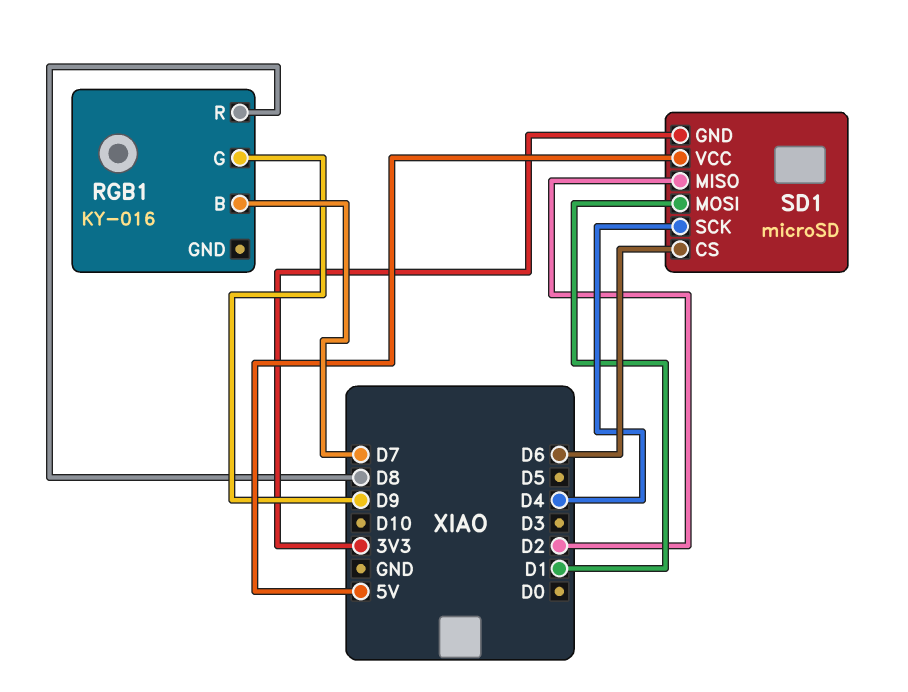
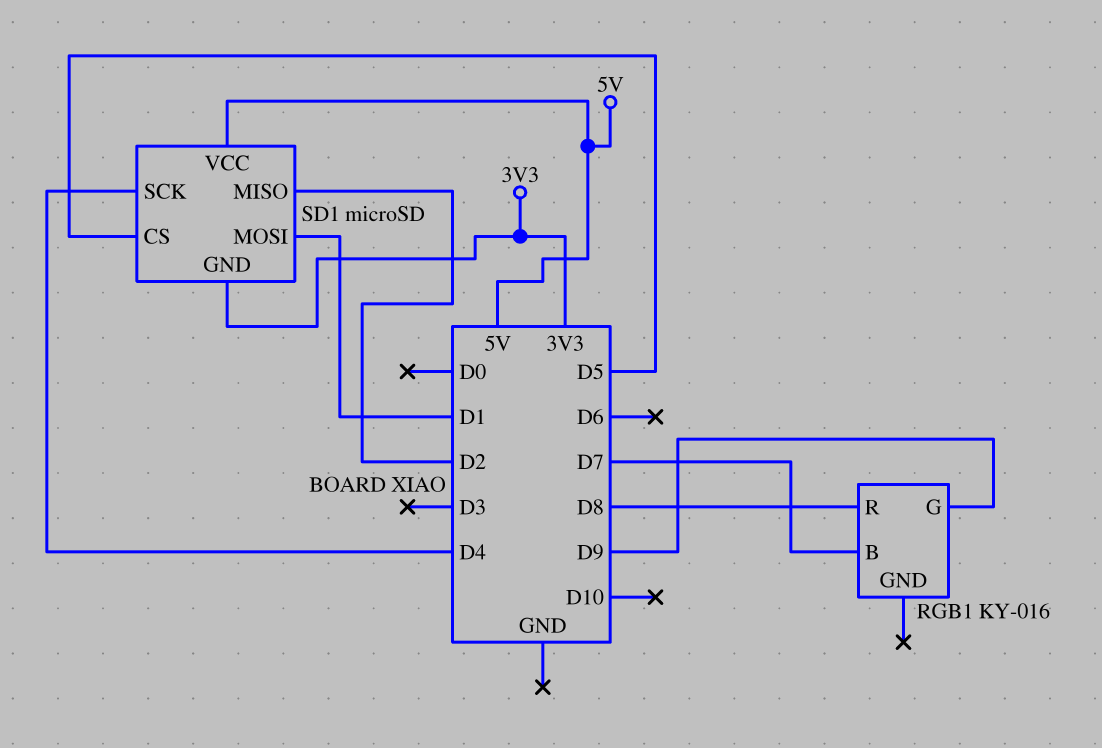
SD1 pin CS: D6 -> D5

